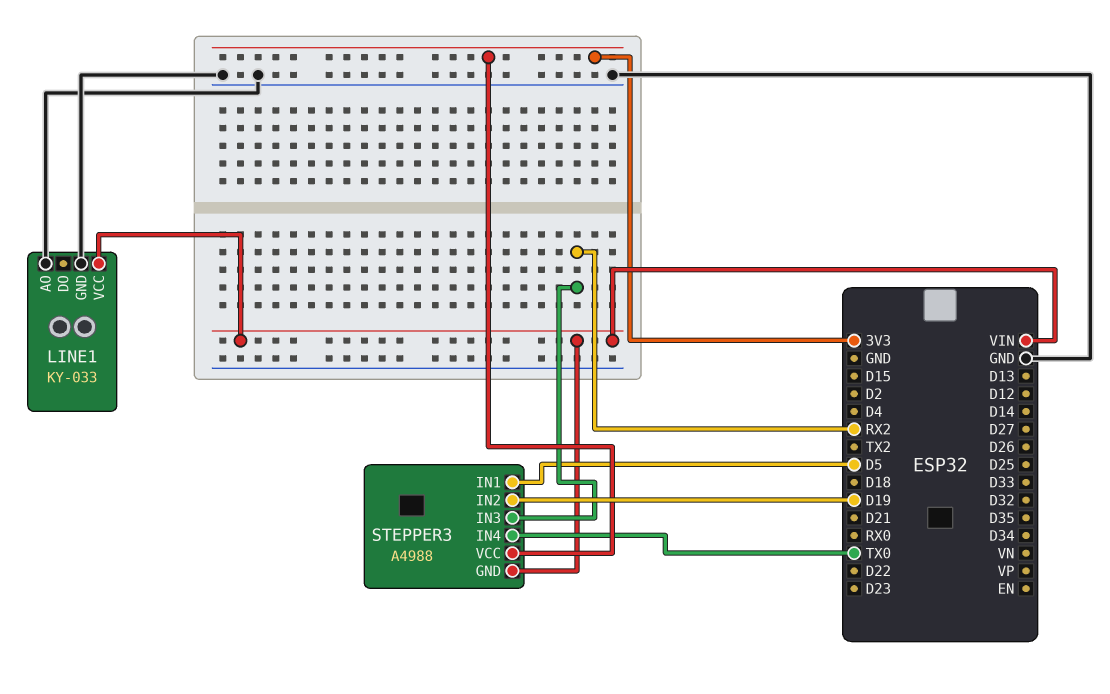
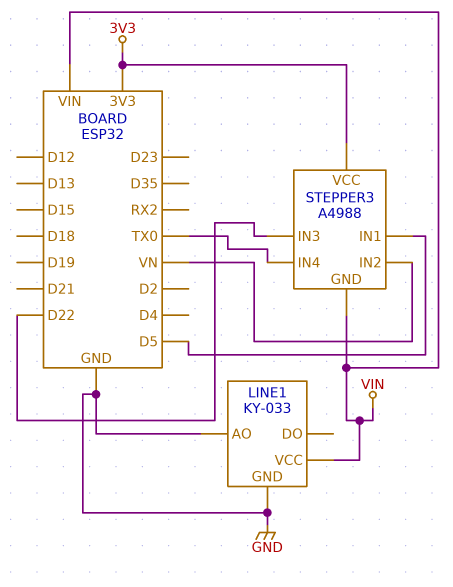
STEPPER3 pin IN2: D19 -> VN
STEPPER3 pin IN3: RX2 -> D22

